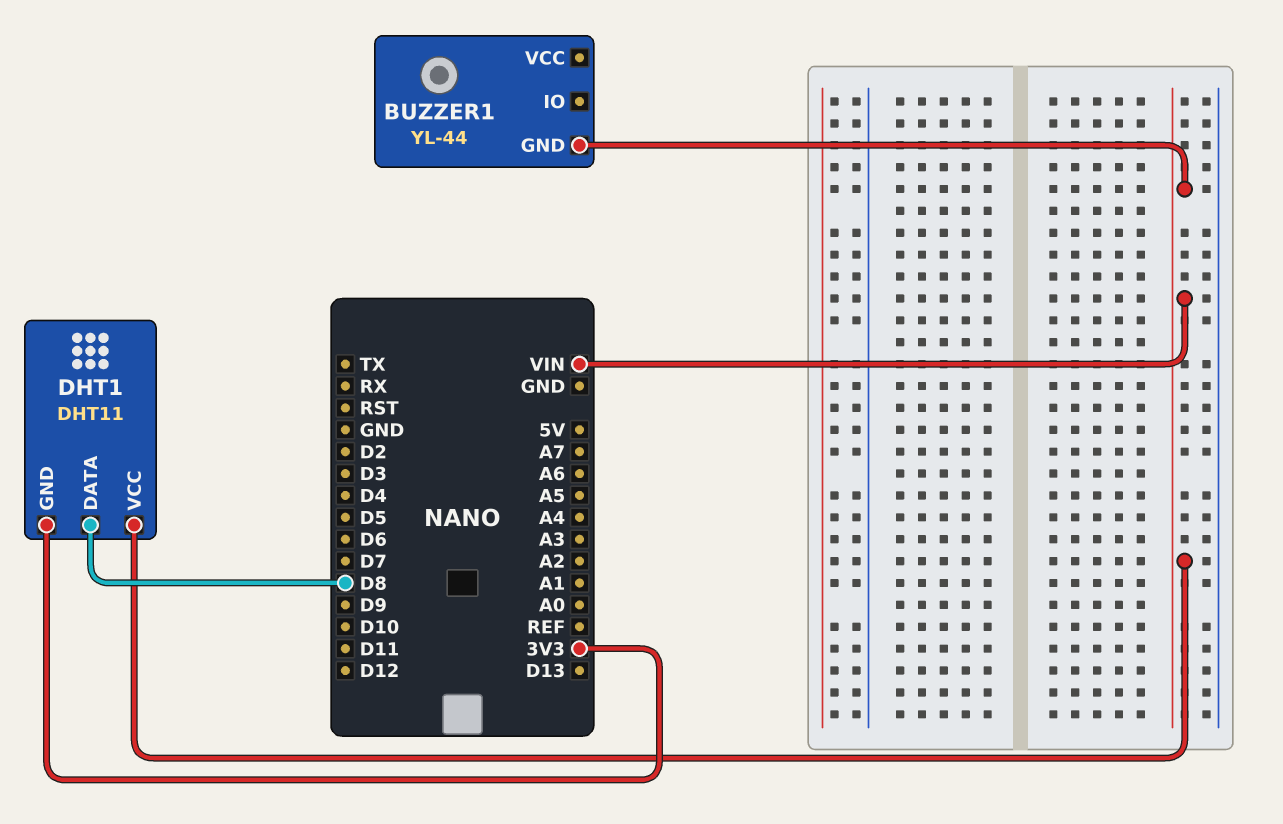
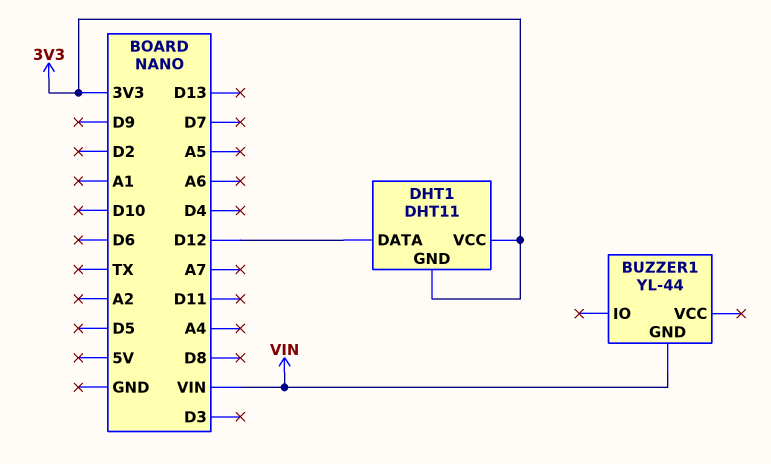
DHT1 pin DATA: D8 -> D12
DHT1 pin VCC: VIN -> 3V3

